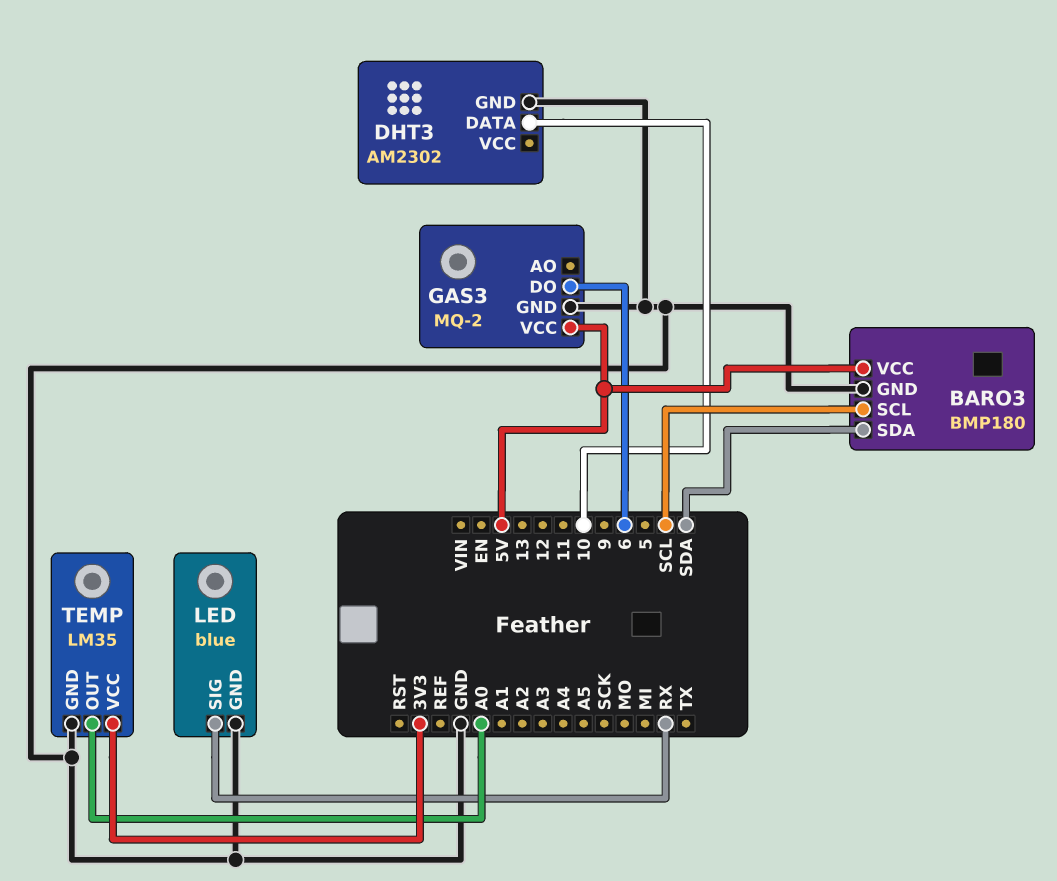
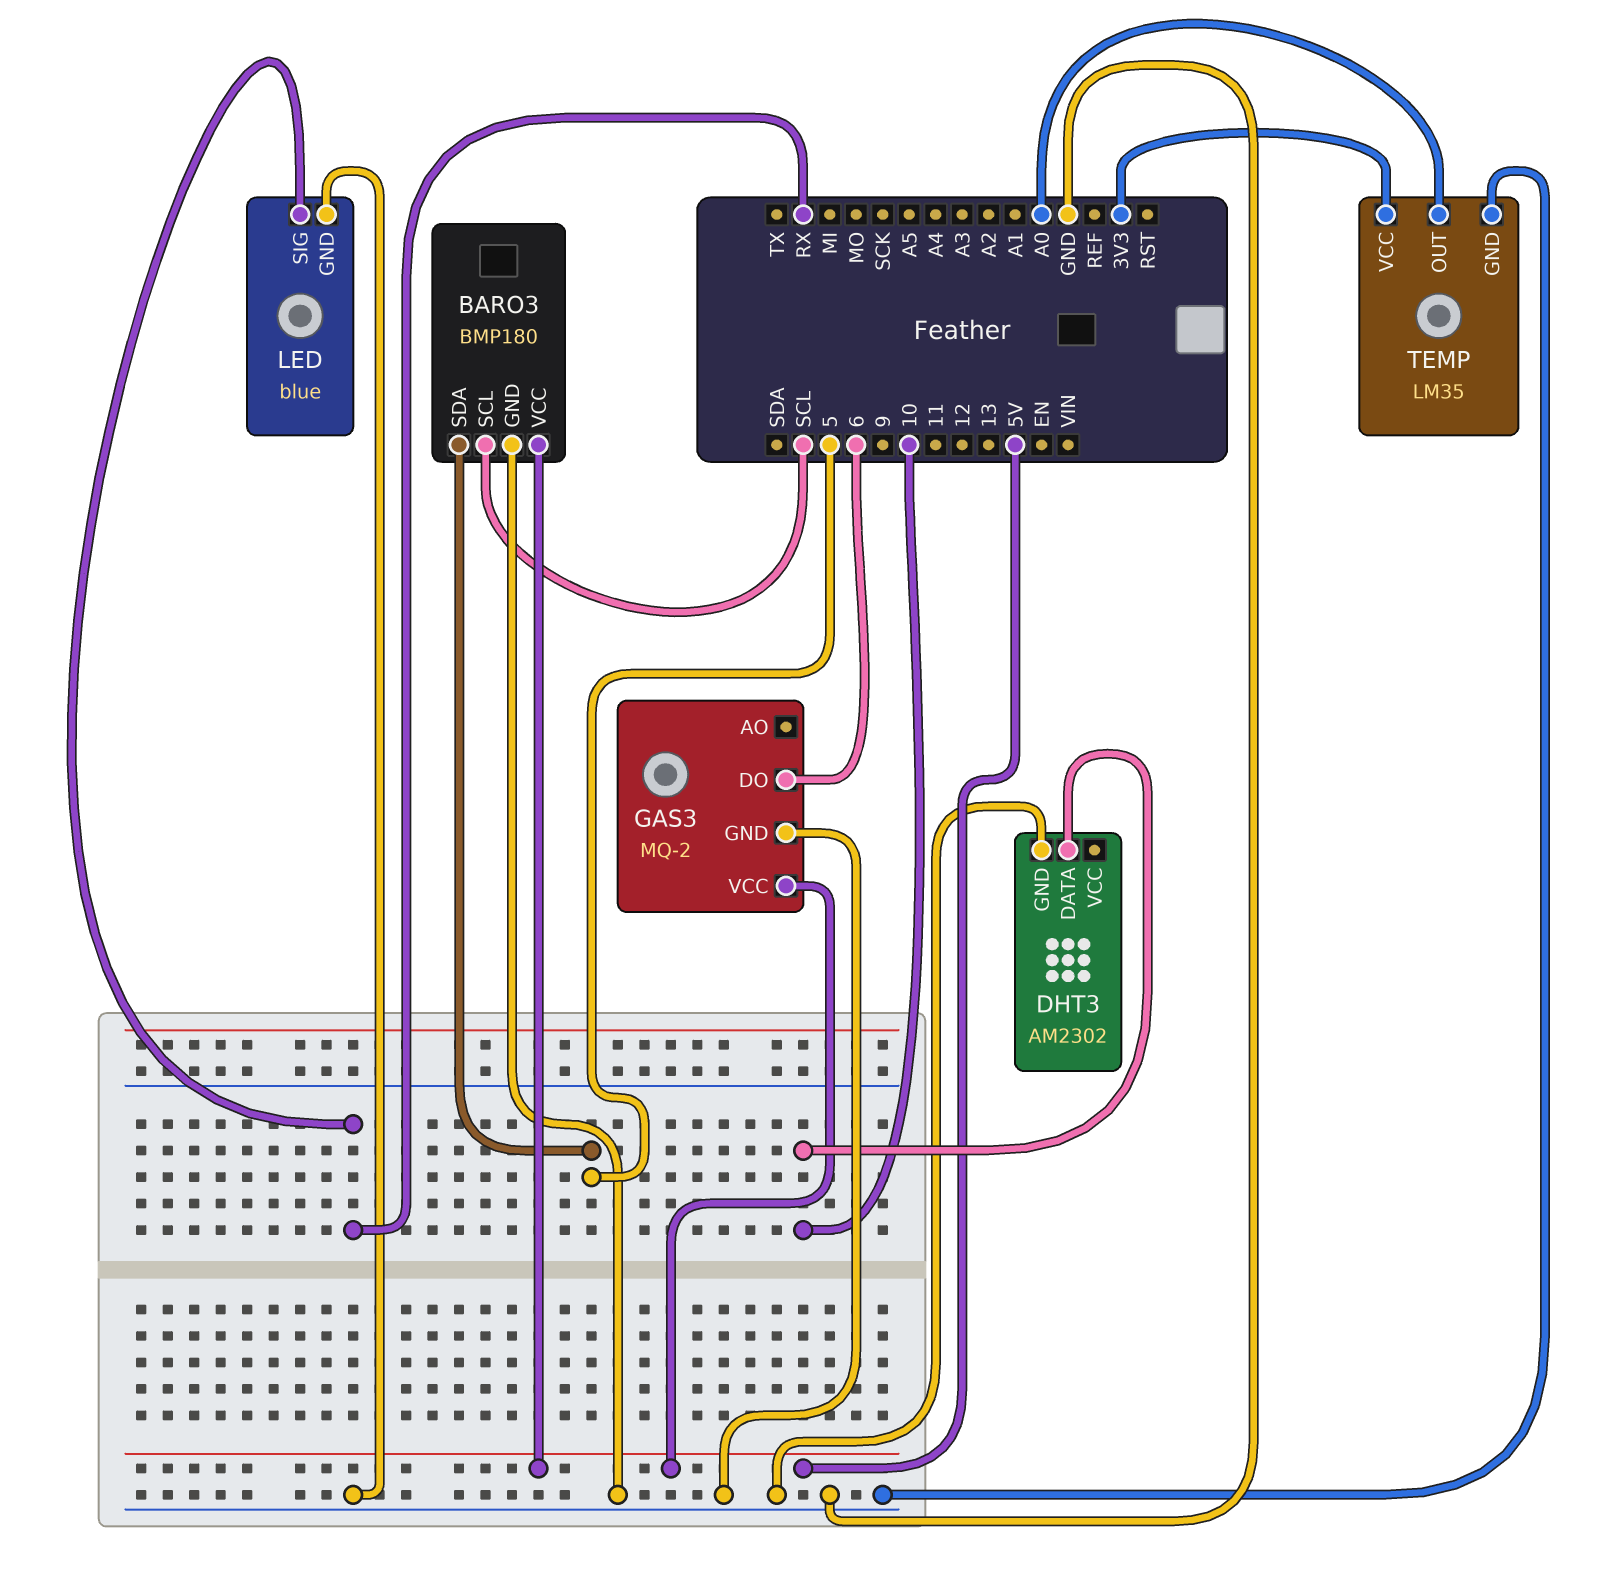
BARO3 pin SDA: SDA -> 5

